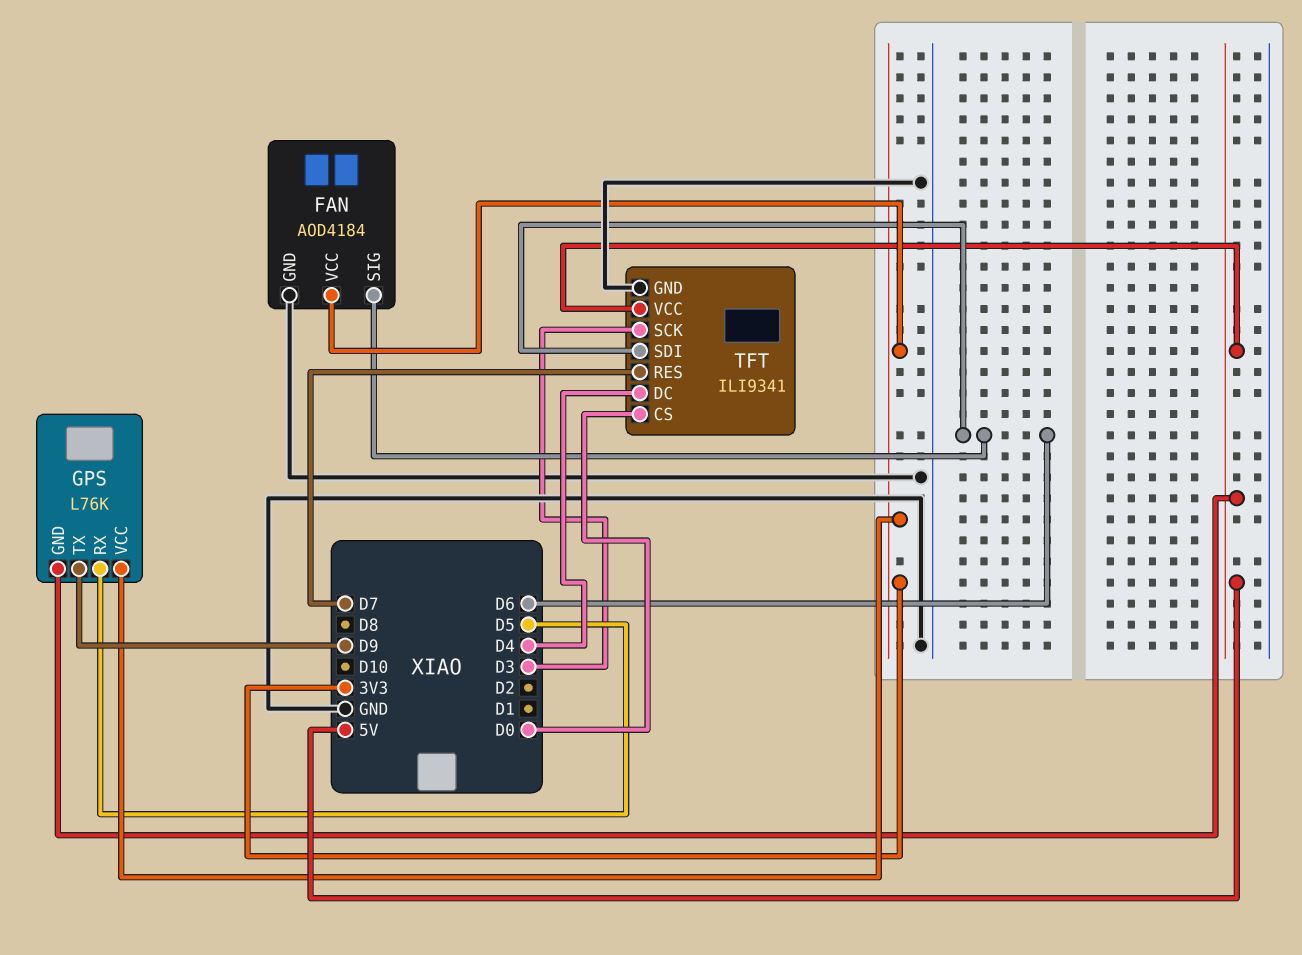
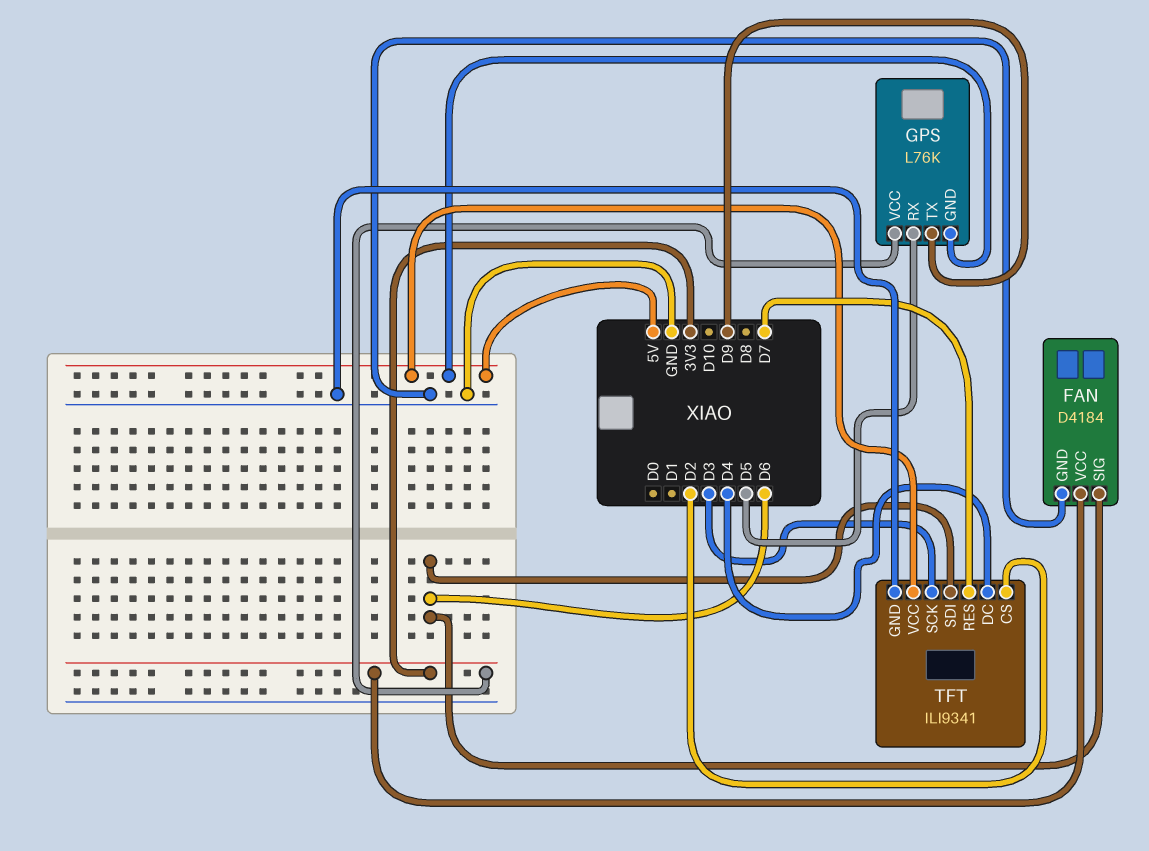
FAN: AOD4184 -> D4184
TFT pin CS: D0 -> D2

